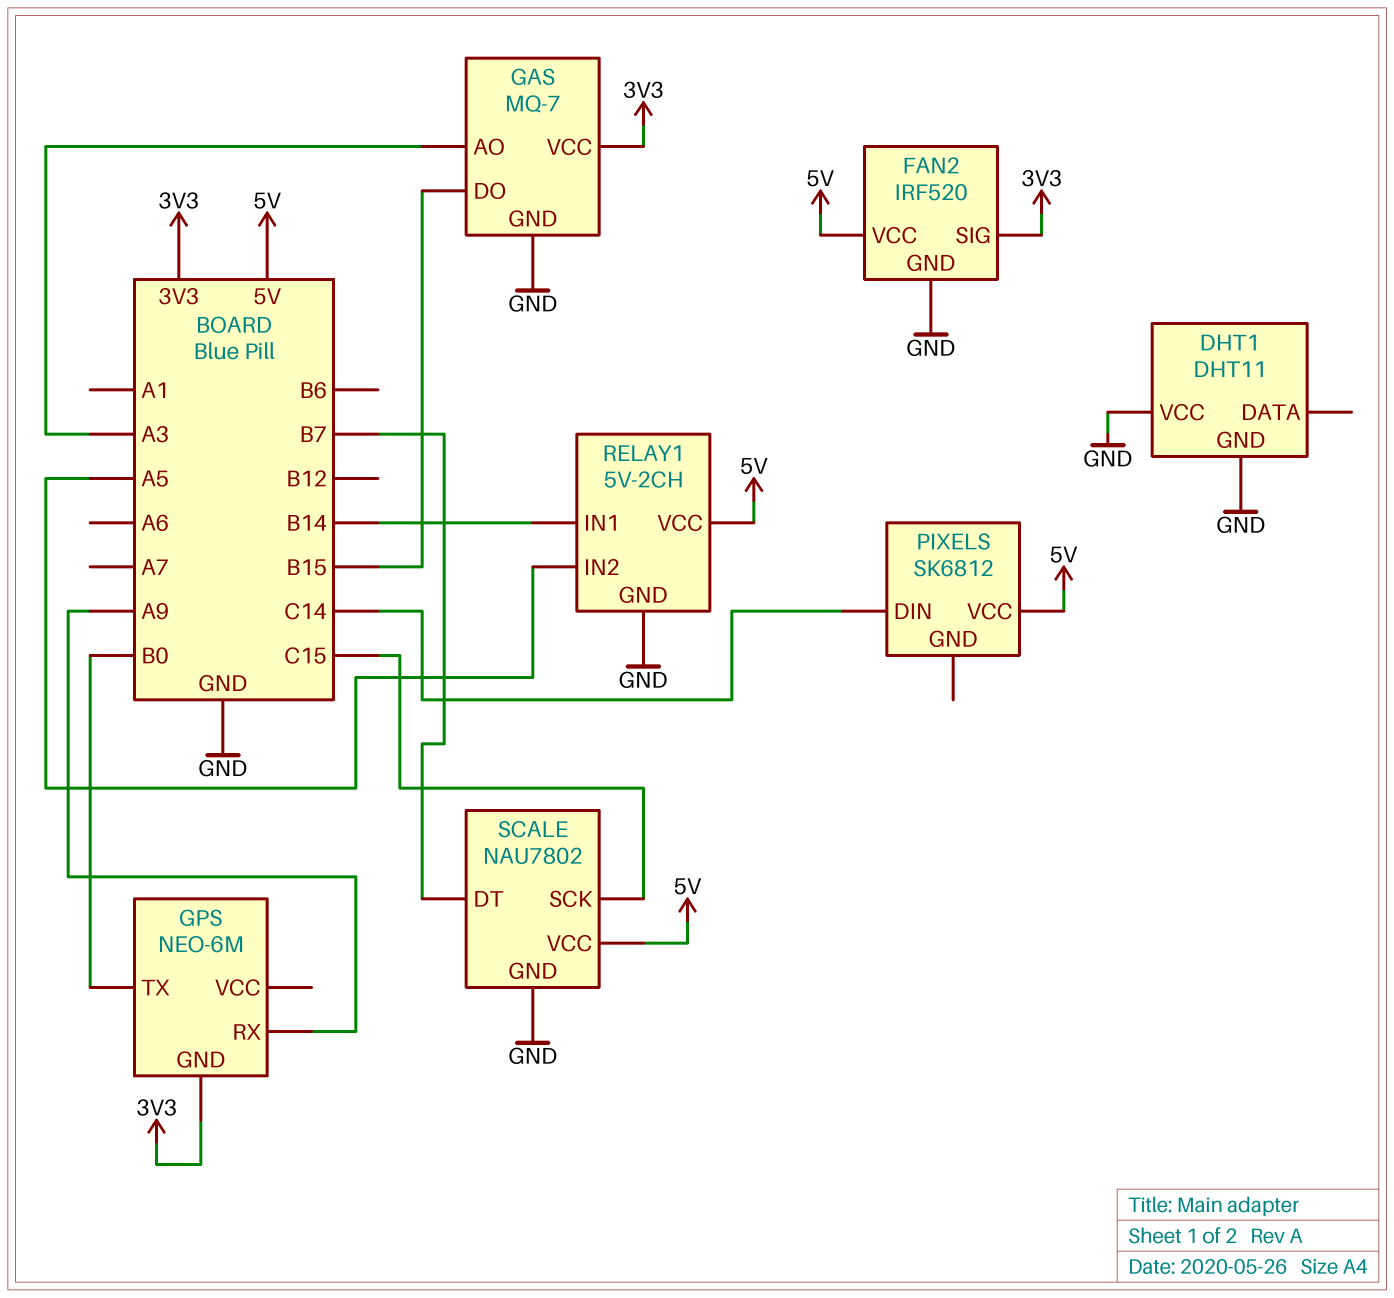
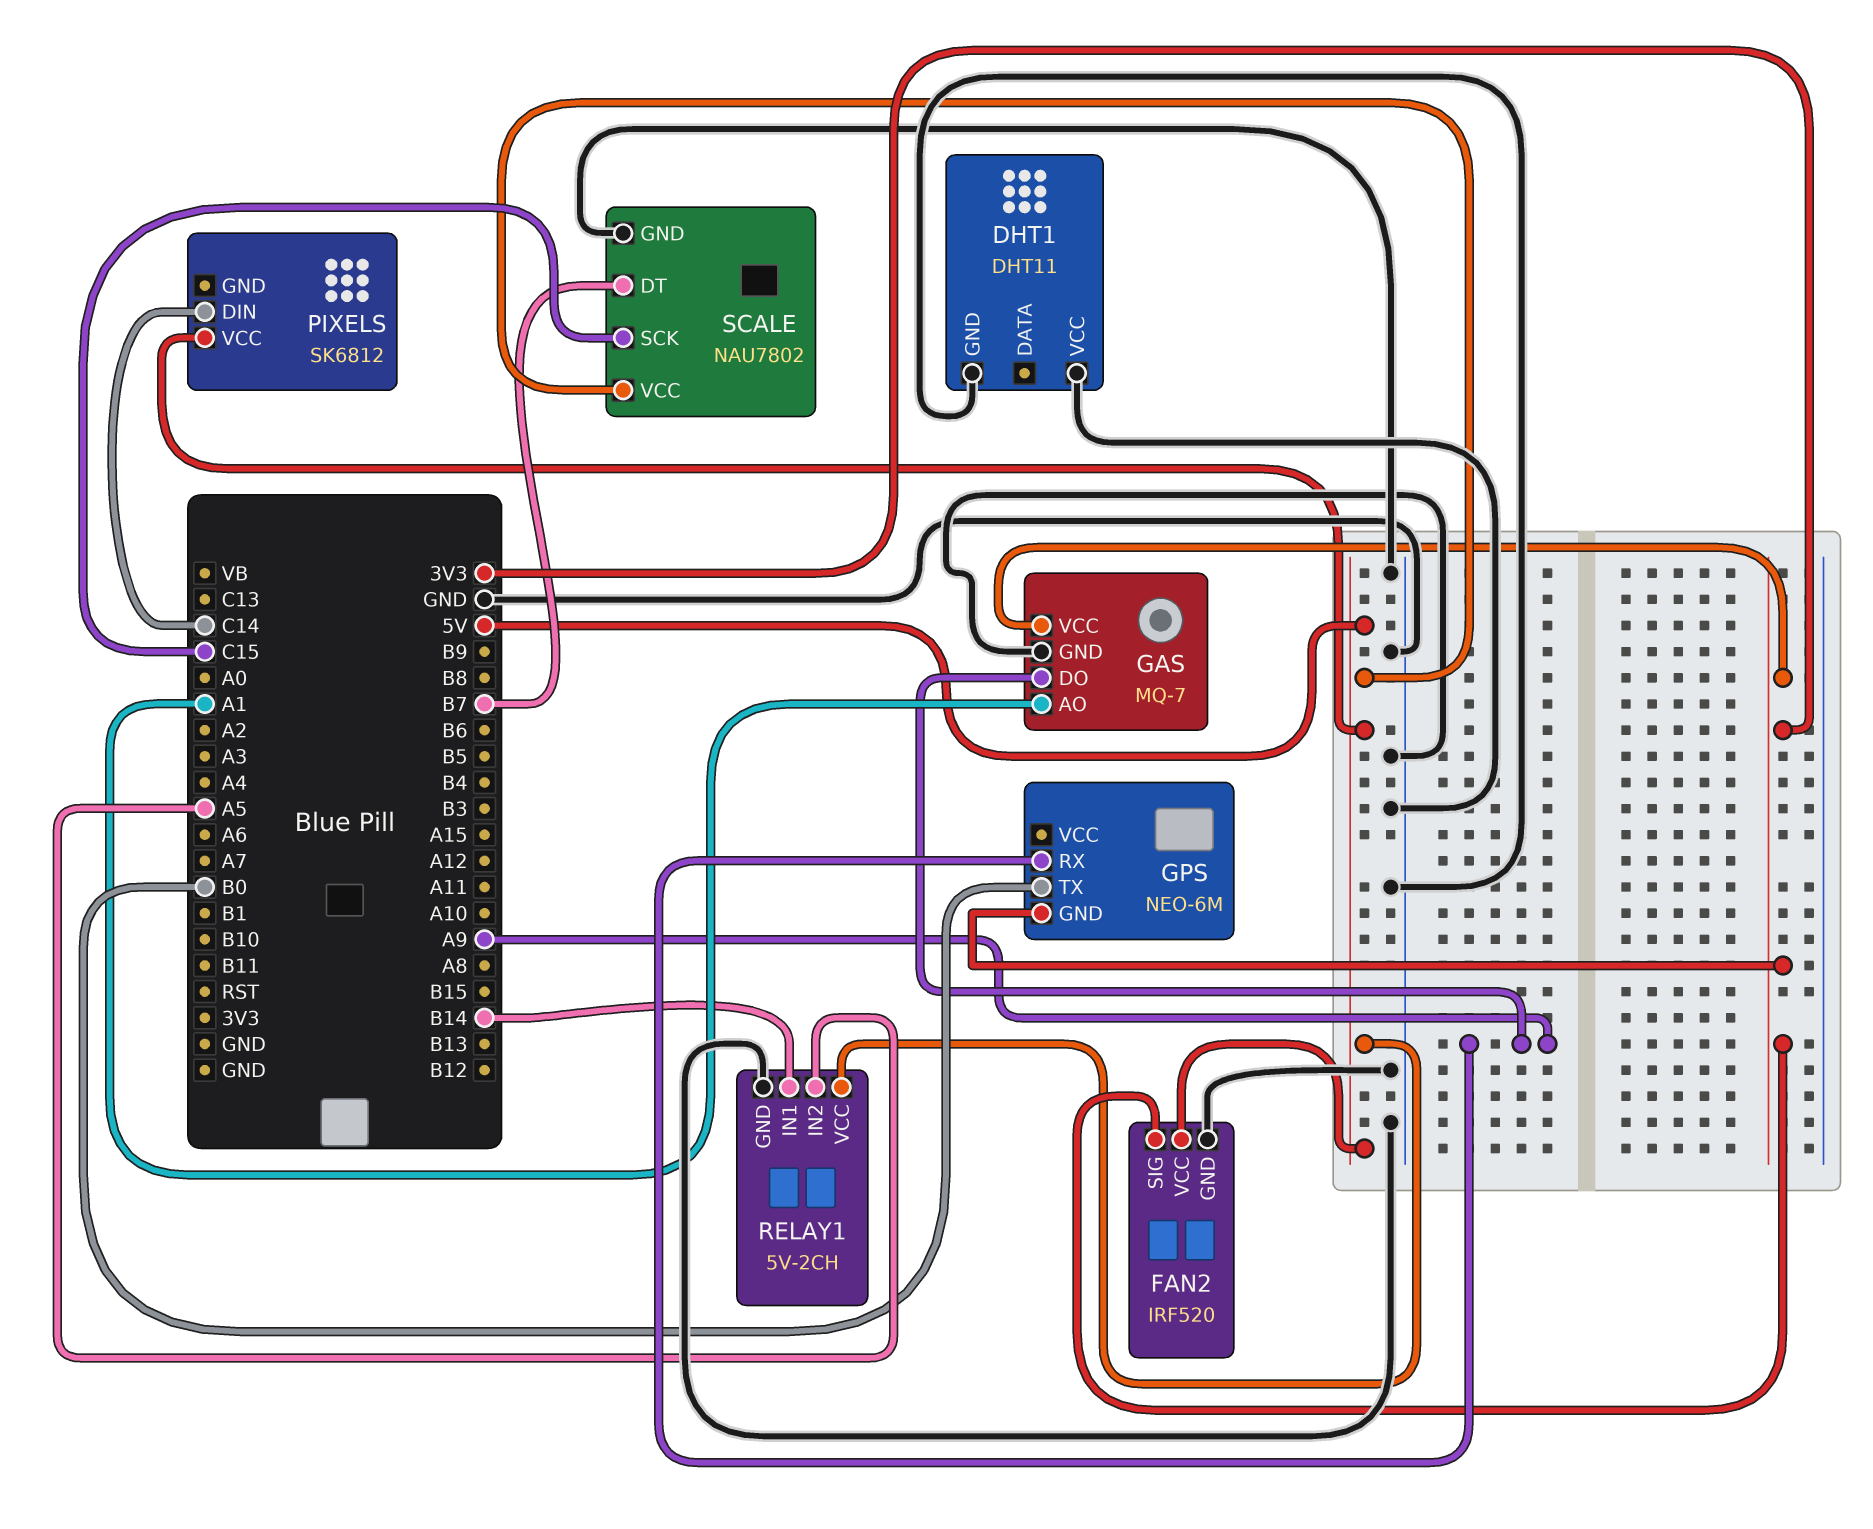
GAS pin AO: A3 -> A1
GAS pin DO: B15 -> A9

